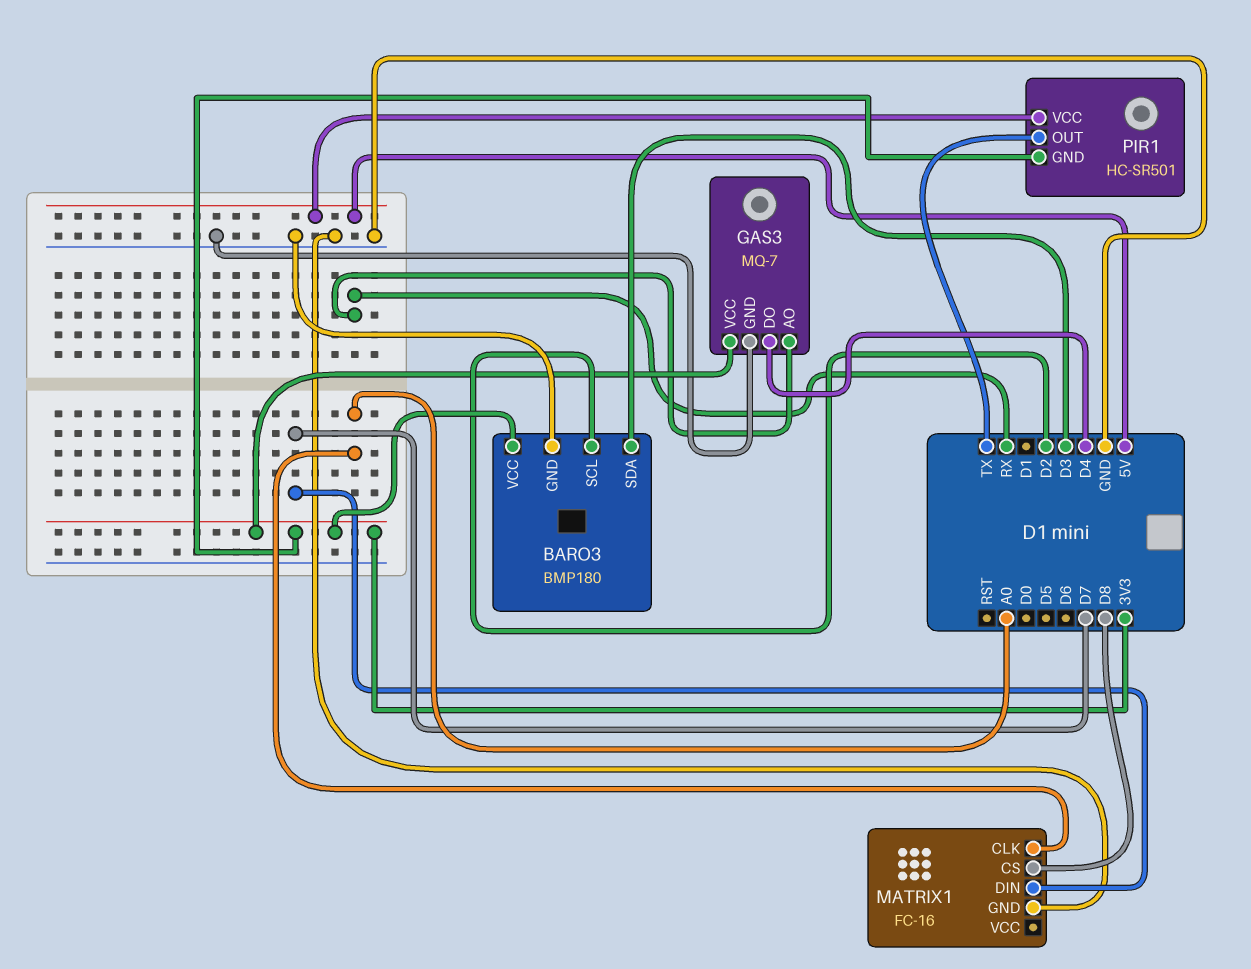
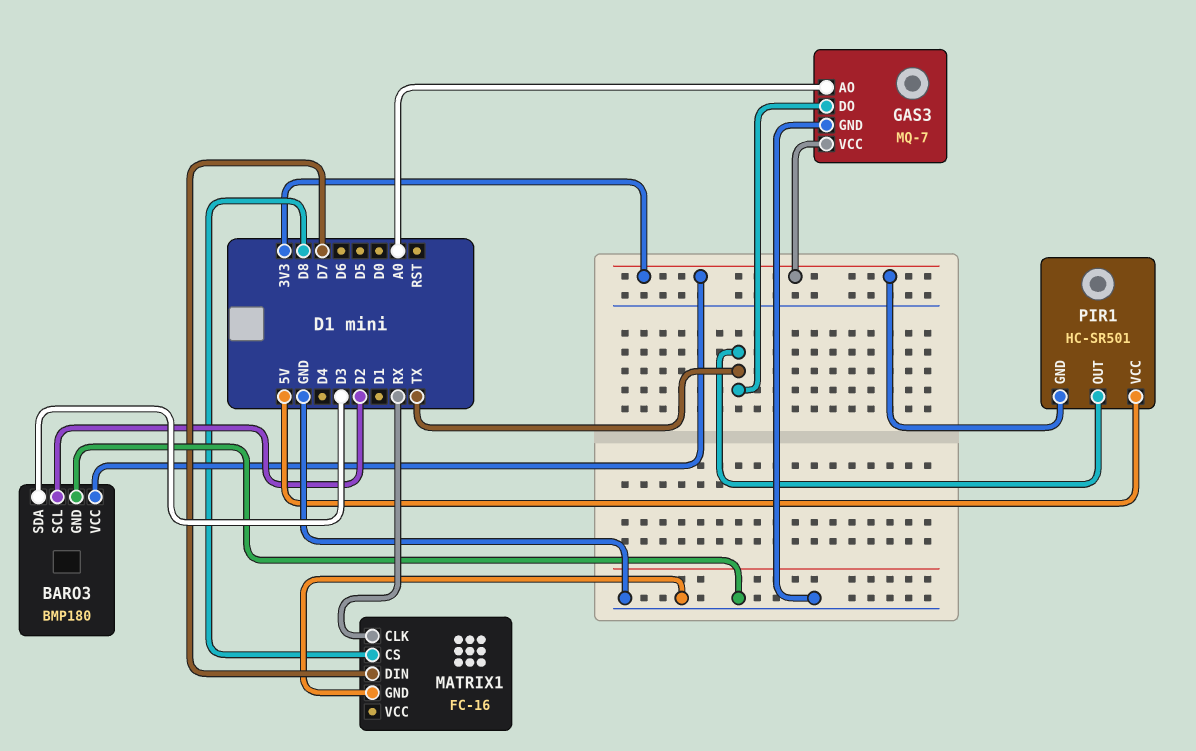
GAS3 pin AO: RX -> A0
GAS3 pin DO: D4 -> TX
MATRIX1 pin CLK: A0 -> RX

